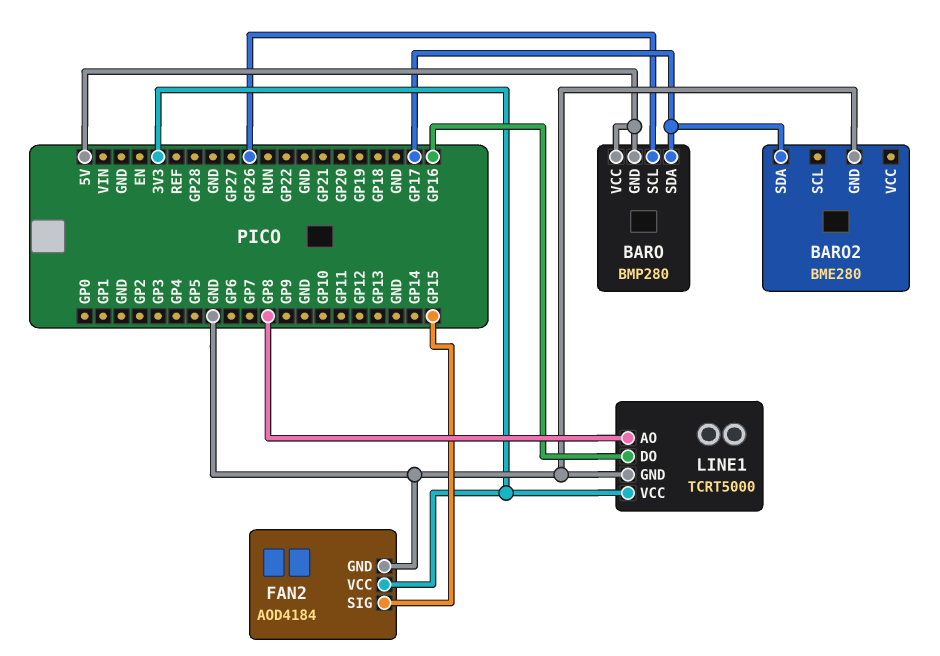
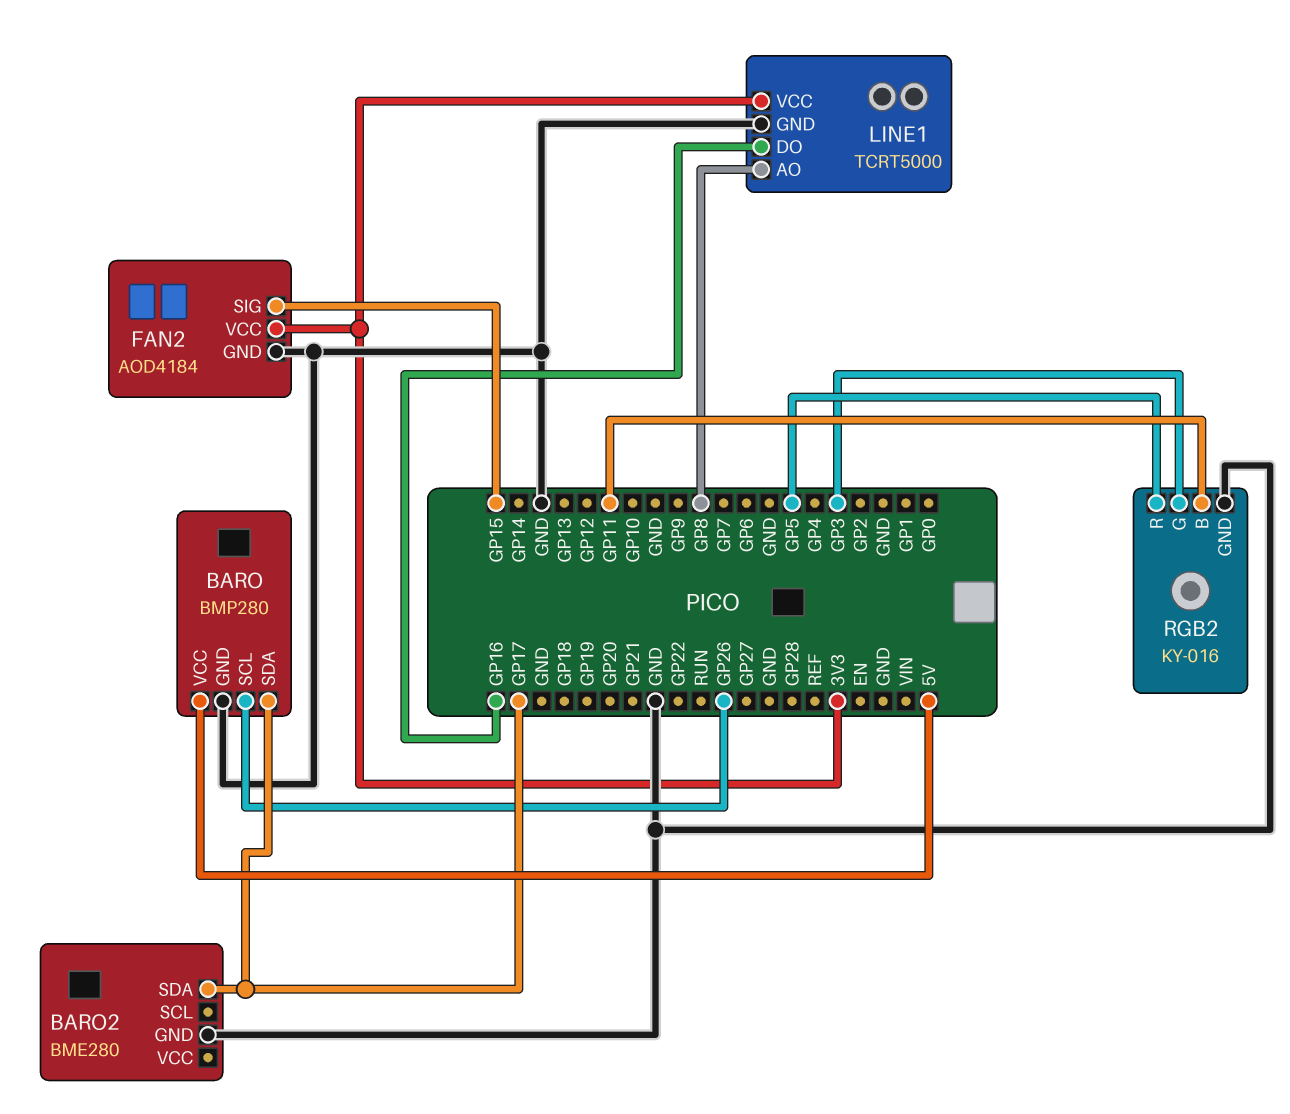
BARO pin GND: 5V -> GND
RGB2: none -> KY-016
RGB2 pin B: none -> GP11
RGB2 pin G: none -> GP3
RGB2 pin GND: none -> GND
RGB2 pin R: none -> GP5

